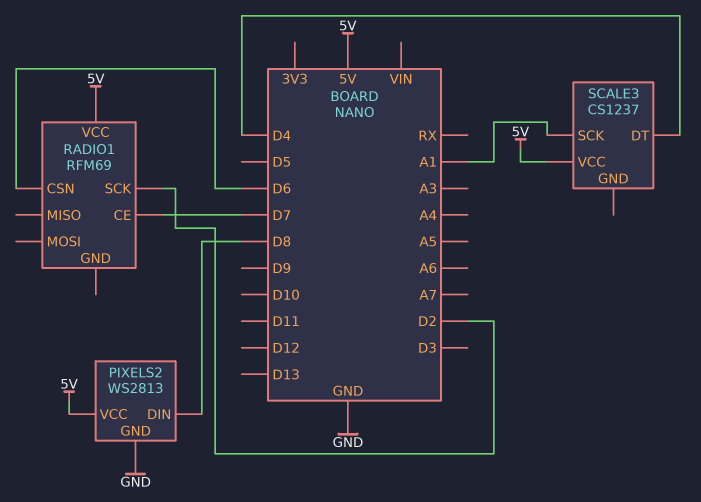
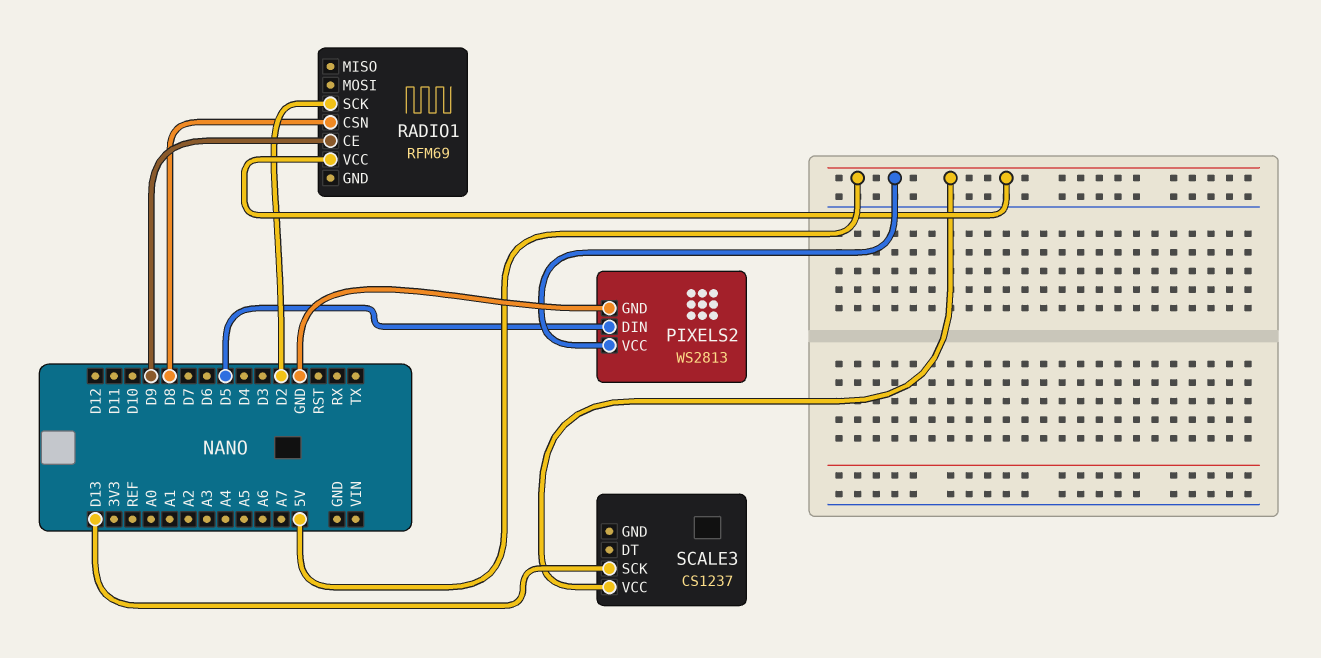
PIXELS2 pin DIN: D8 -> D5
RADIO1 pin CE: D7 -> D9
RADIO1 pin CSN: D6 -> D8
SCALE3 pin DT: D4 -> none
SCALE3 pin SCK: A1 -> D13

